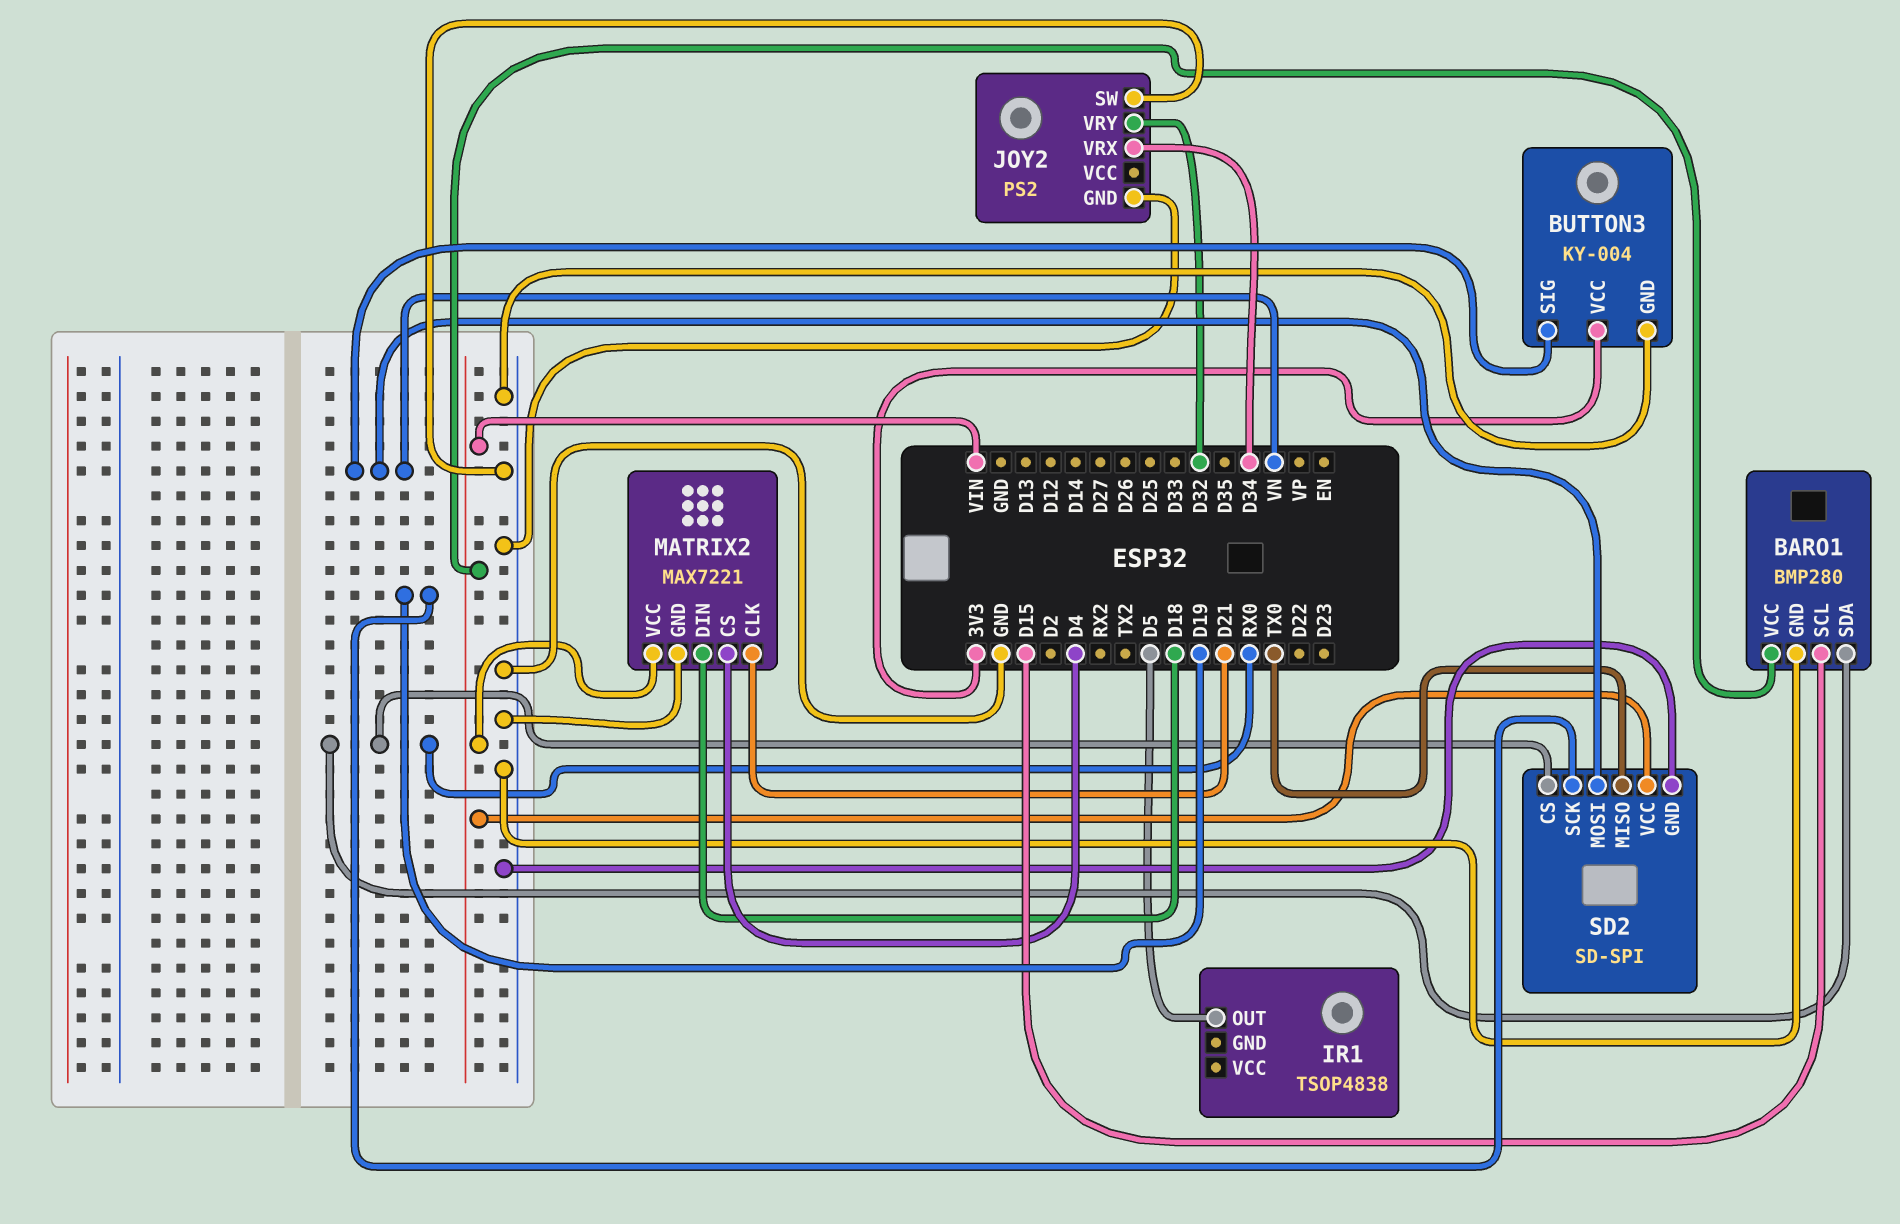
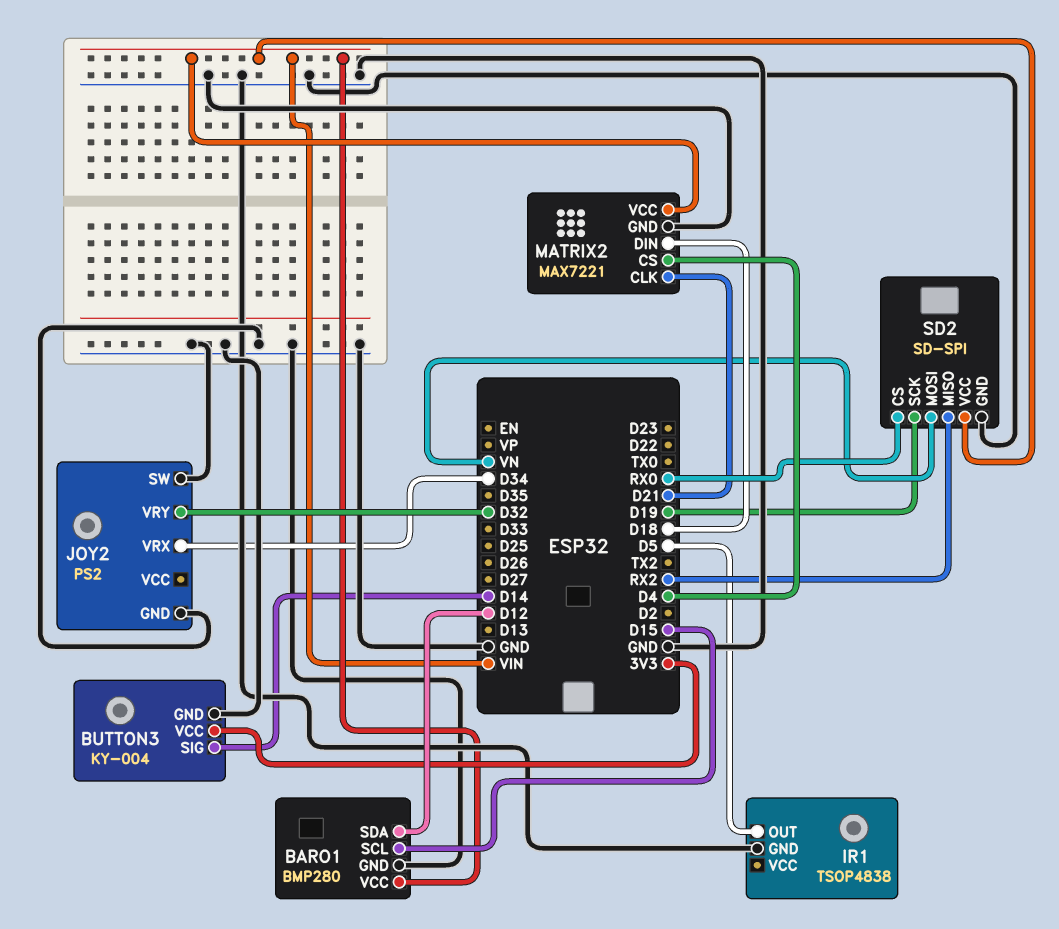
BARO1 pin SDA: RX0 -> D12
BUTTON3 pin SIG: VN -> D14
IR1 pin GND: none -> GND
SD2 pin MISO: TX0 -> RX2

